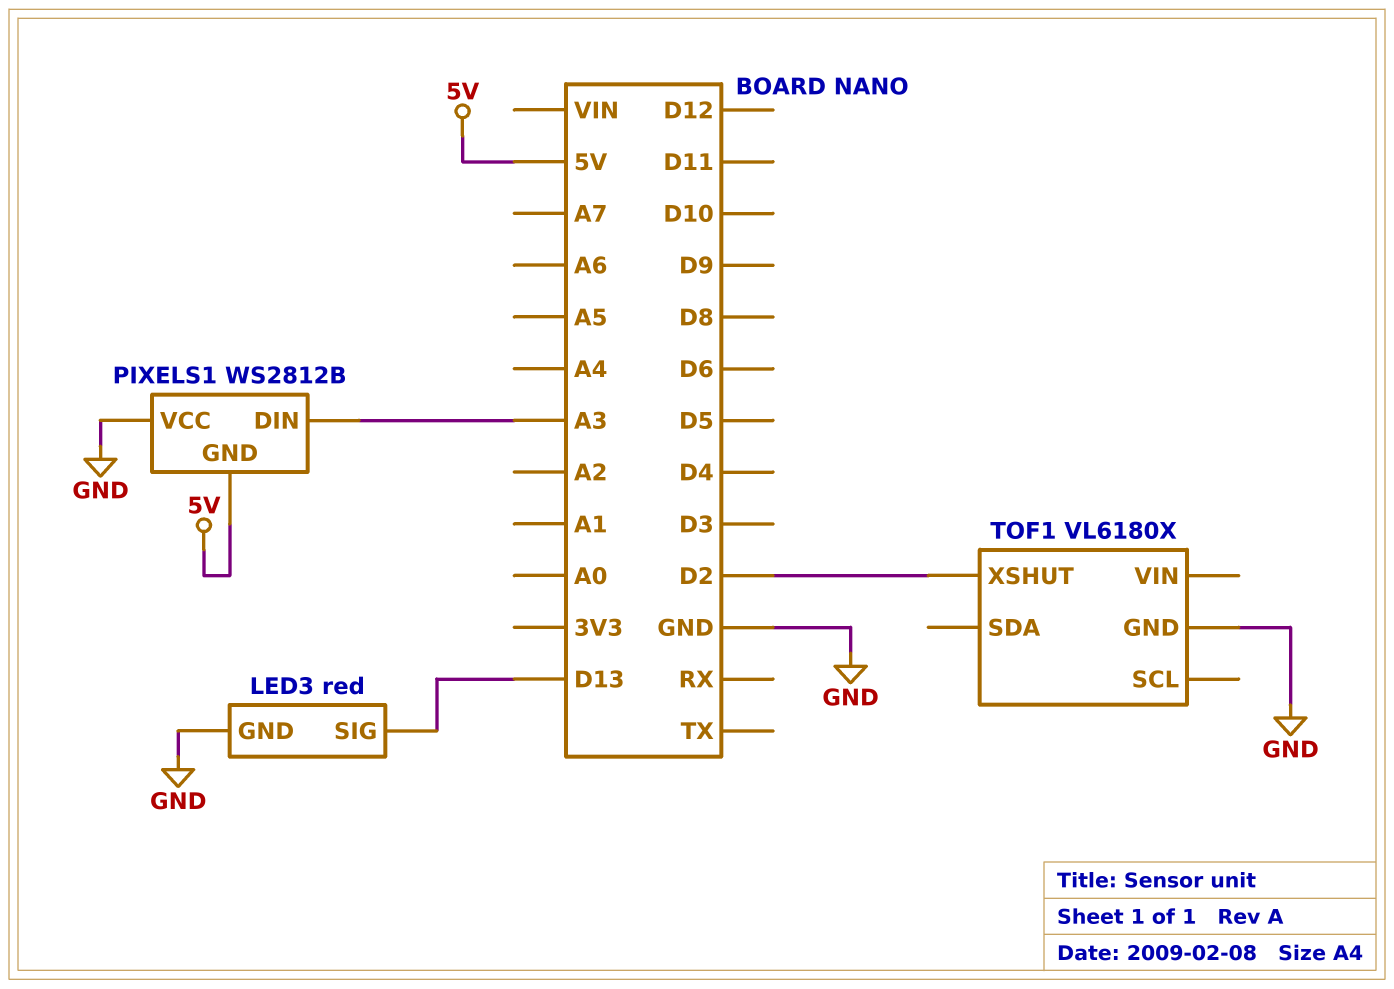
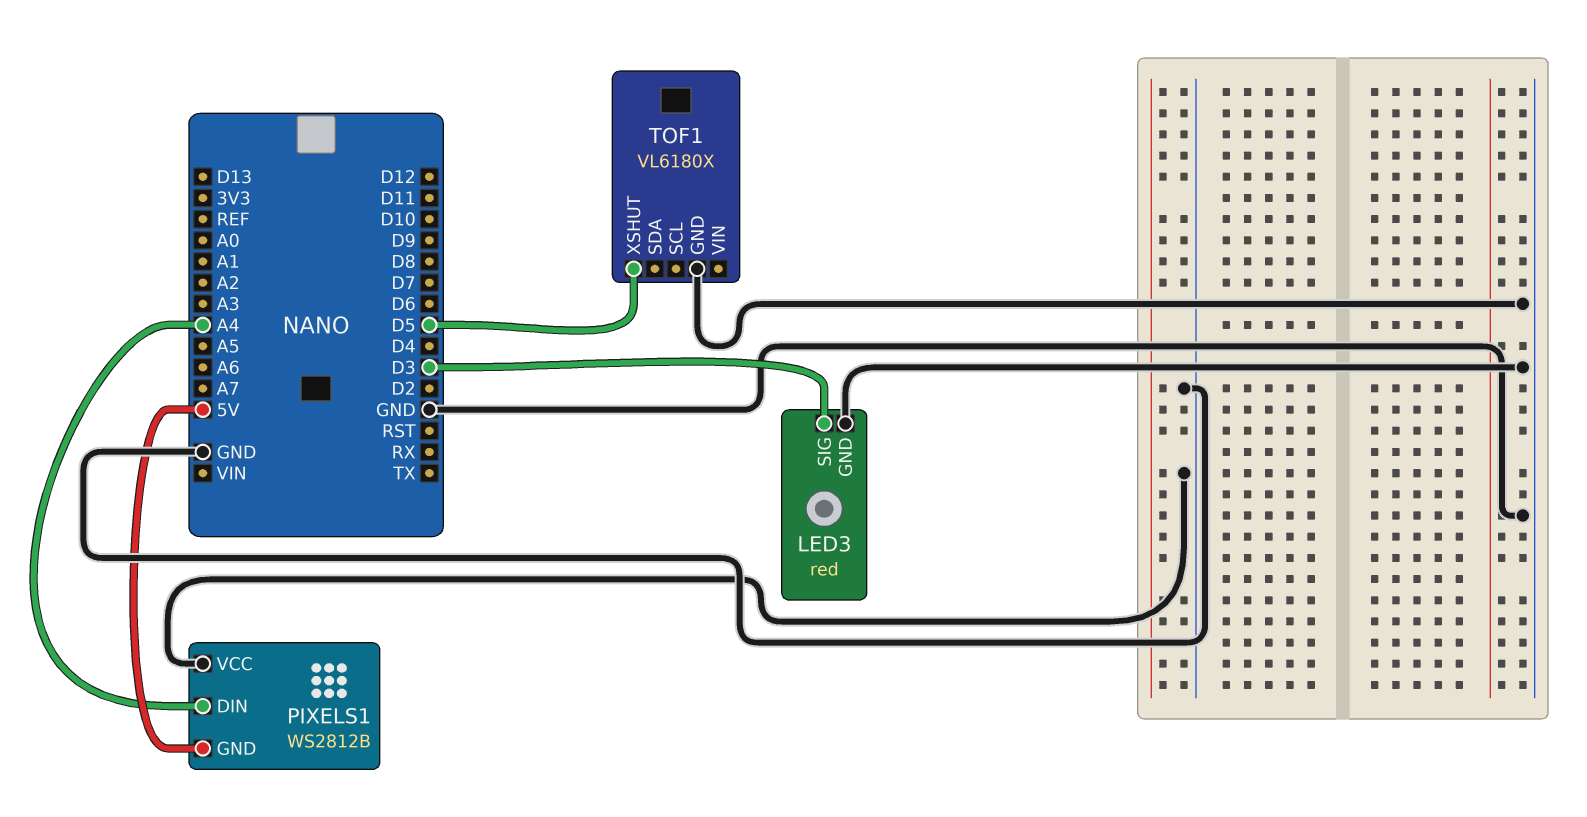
LED3 pin SIG: D13 -> D3
PIXELS1 pin DIN: A3 -> A4
TOF1 pin XSHUT: D2 -> D5

